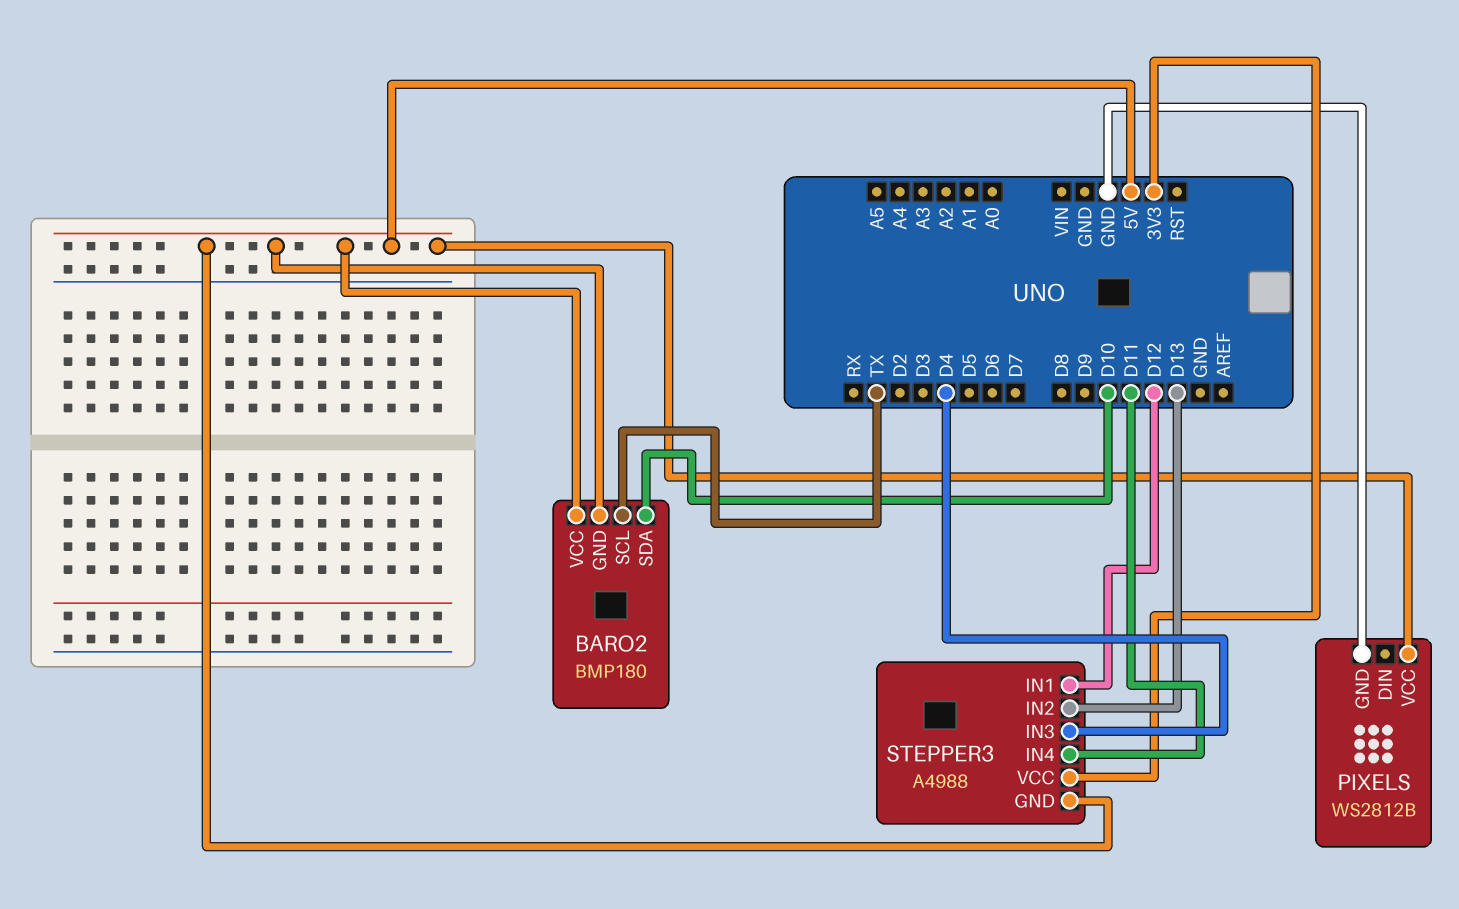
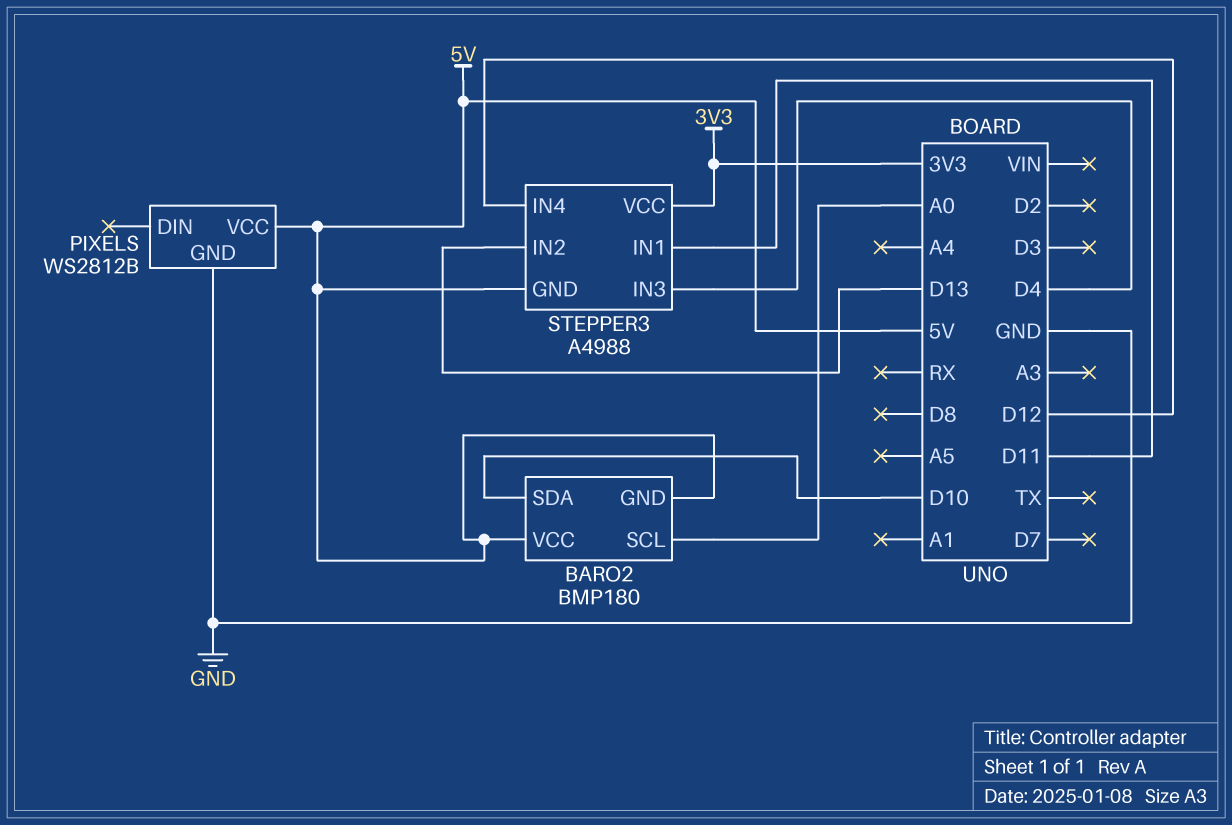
BARO2 pin SCL: TX -> A0
STEPPER3 pin IN1: D12 -> D11
STEPPER3 pin IN4: D11 -> D12

